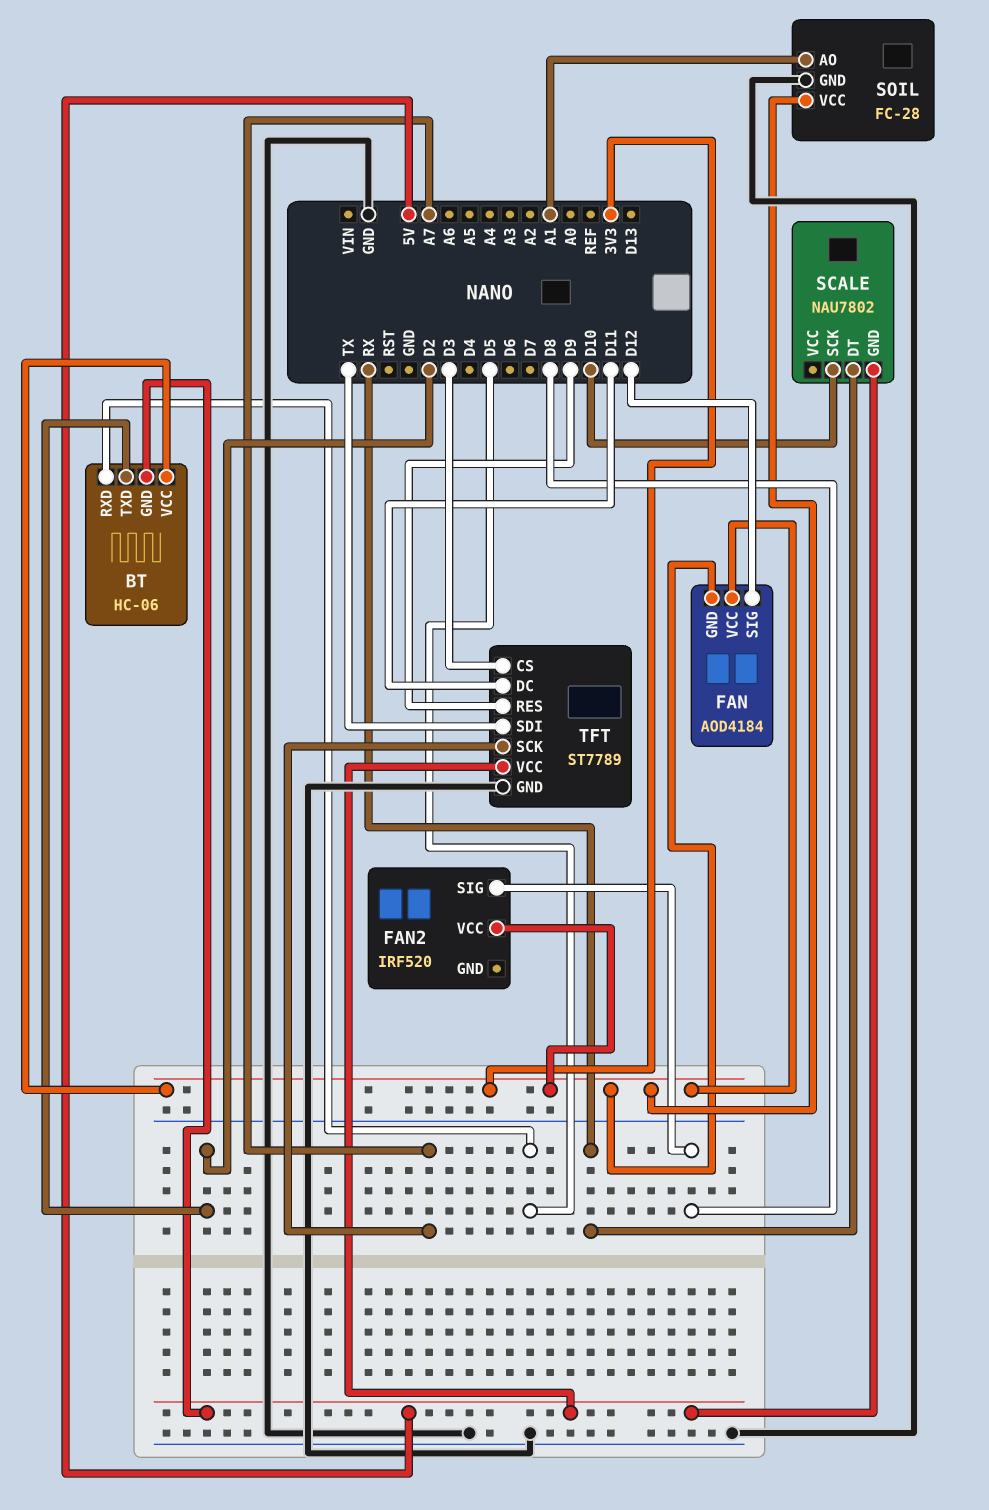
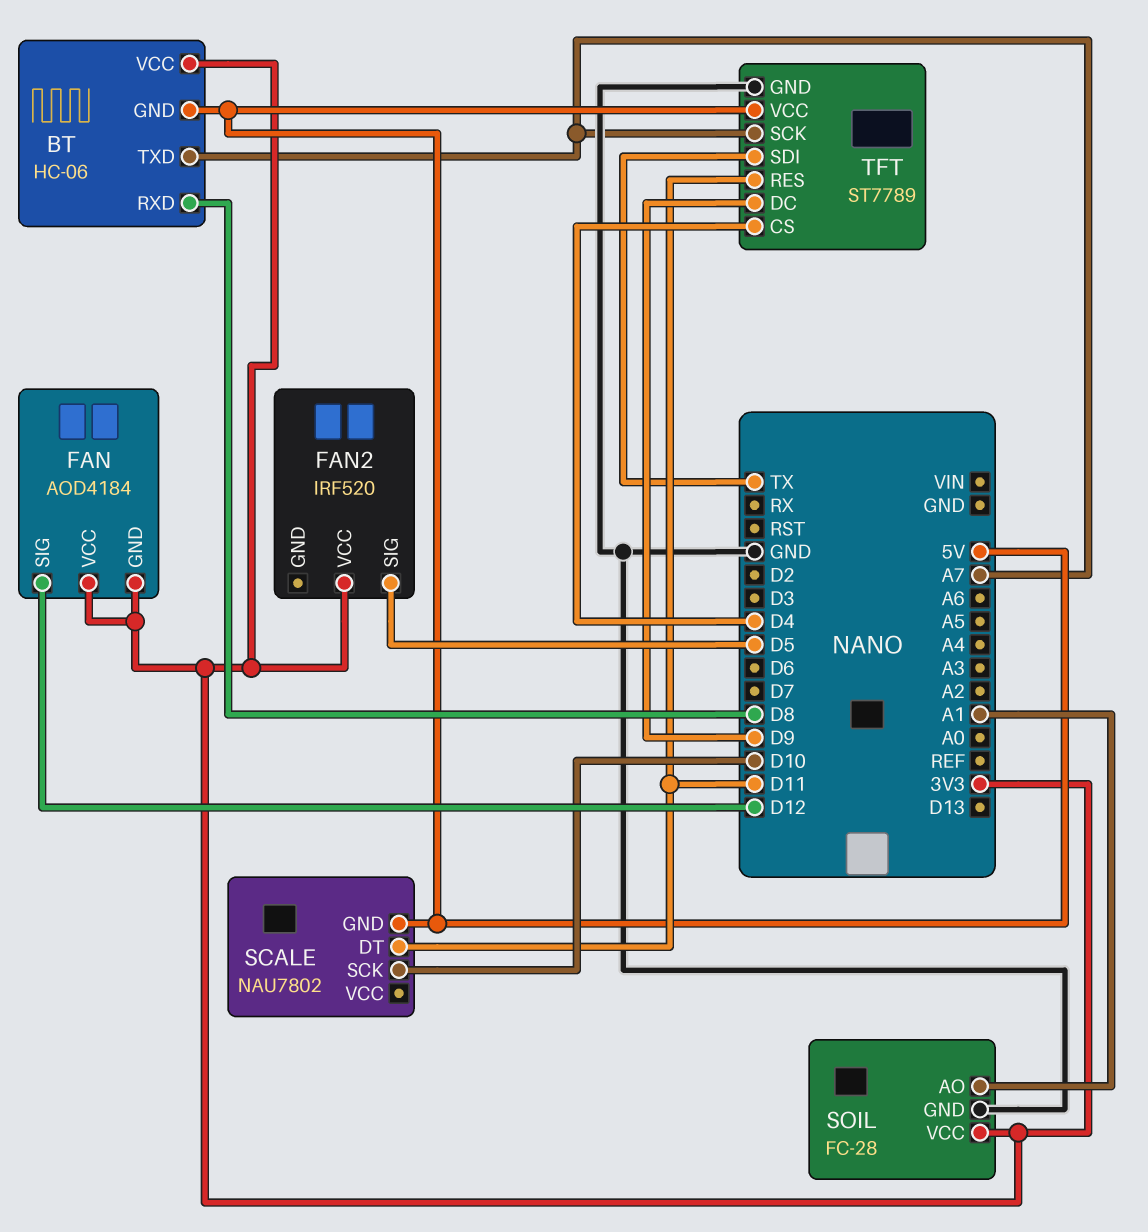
BT pin RXD: D5 -> D8
BT pin TXD: D2 -> A7
FAN2 pin SIG: D8 -> D5
SCALE pin DT: RX -> D11
TFT pin CS: D3 -> D4
TFT pin DC: D11 -> D9
TFT pin RES: D9 -> D11

